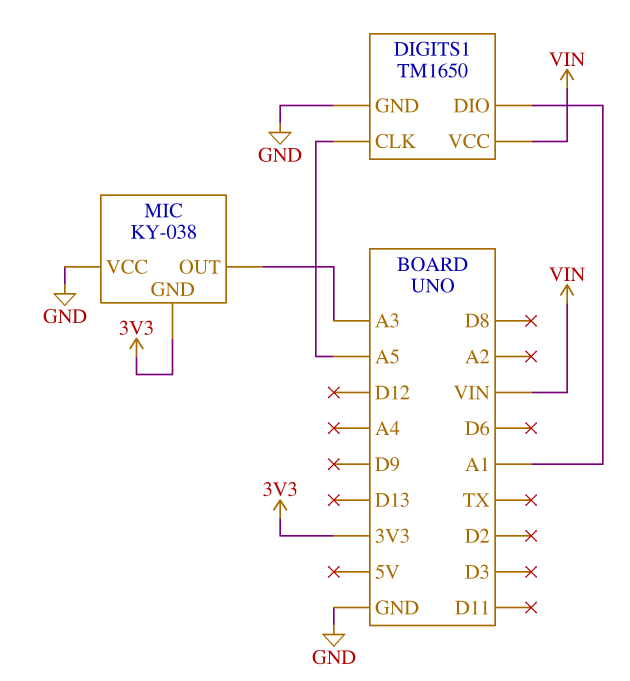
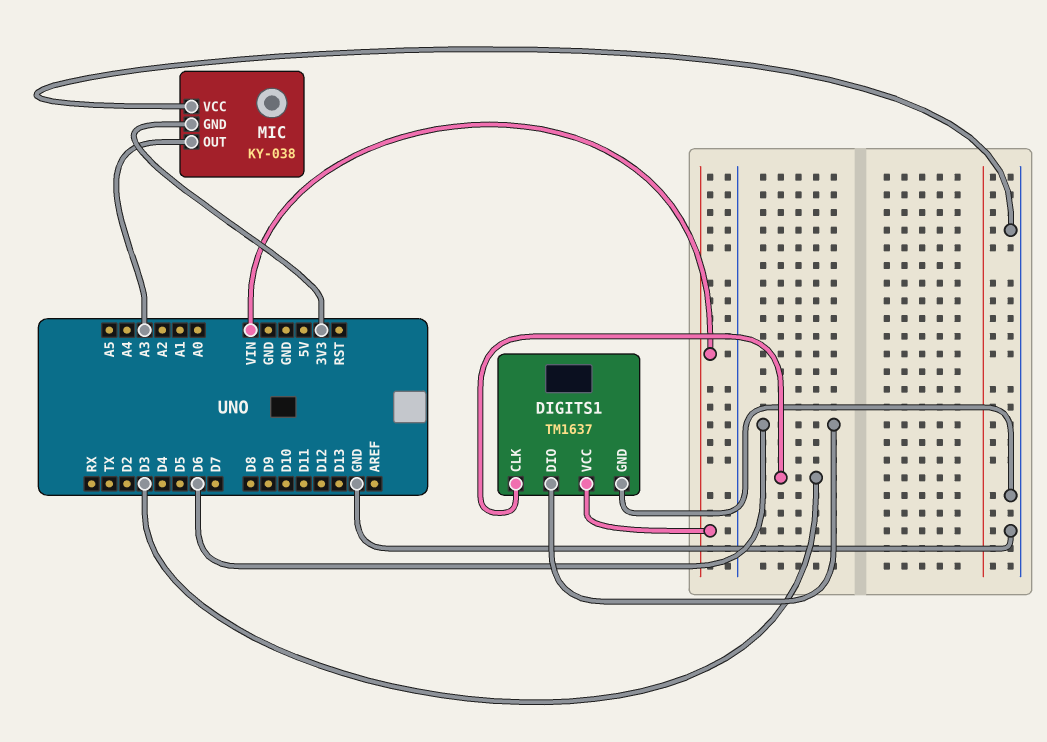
DIGITS1: TM1650 -> TM1637
DIGITS1 pin CLK: A5 -> D3
DIGITS1 pin DIO: A1 -> D6

